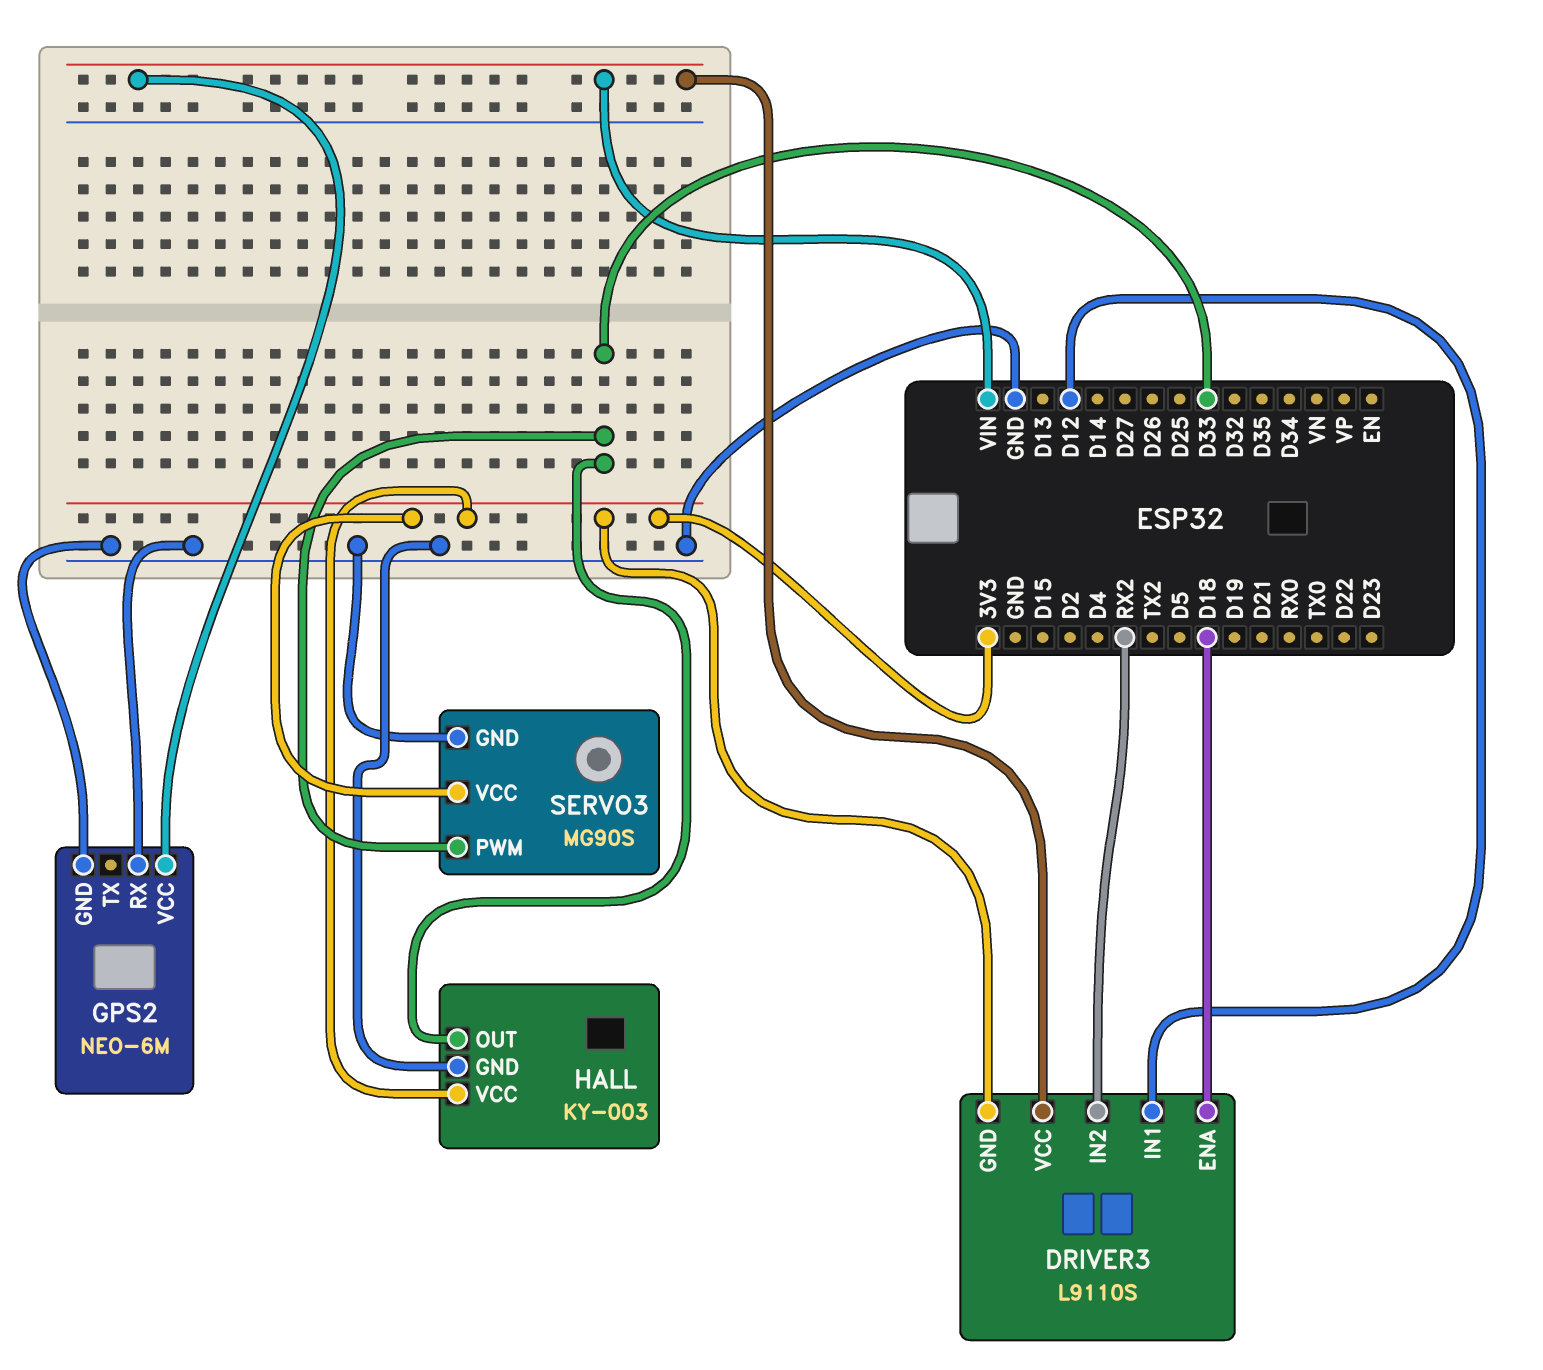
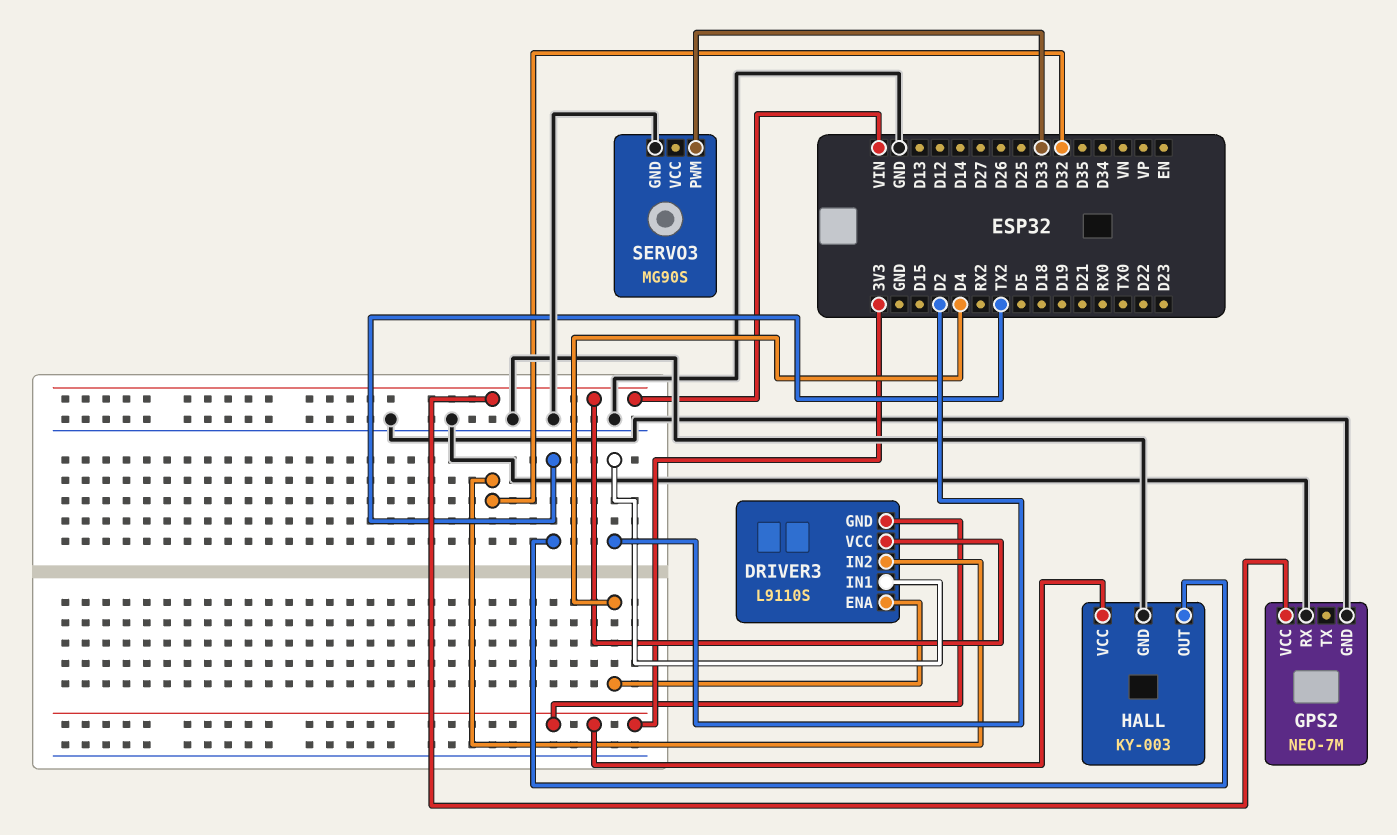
DRIVER3 pin ENA: D18 -> D4
DRIVER3 pin IN1: D12 -> D2
DRIVER3 pin IN2: RX2 -> D32
GPS2: NEO-6M -> NEO-7M
HALL pin OUT: D33 -> TX2
SERVO3 pin VCC: 3V3 -> none

